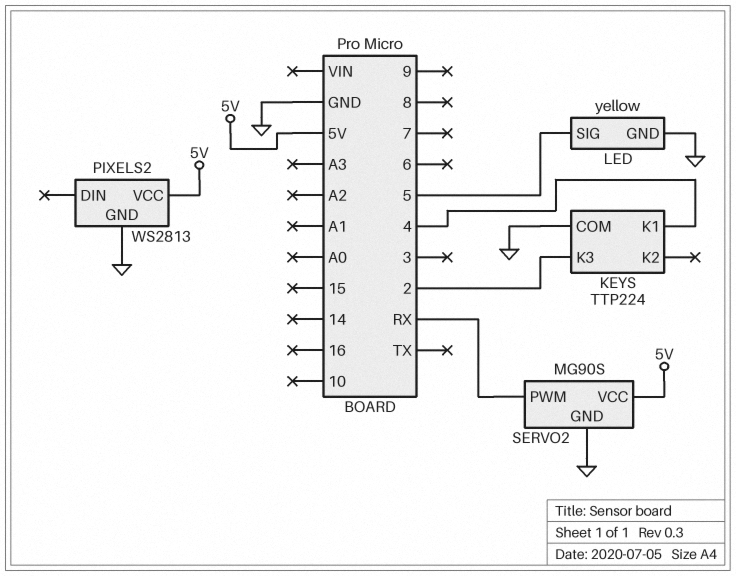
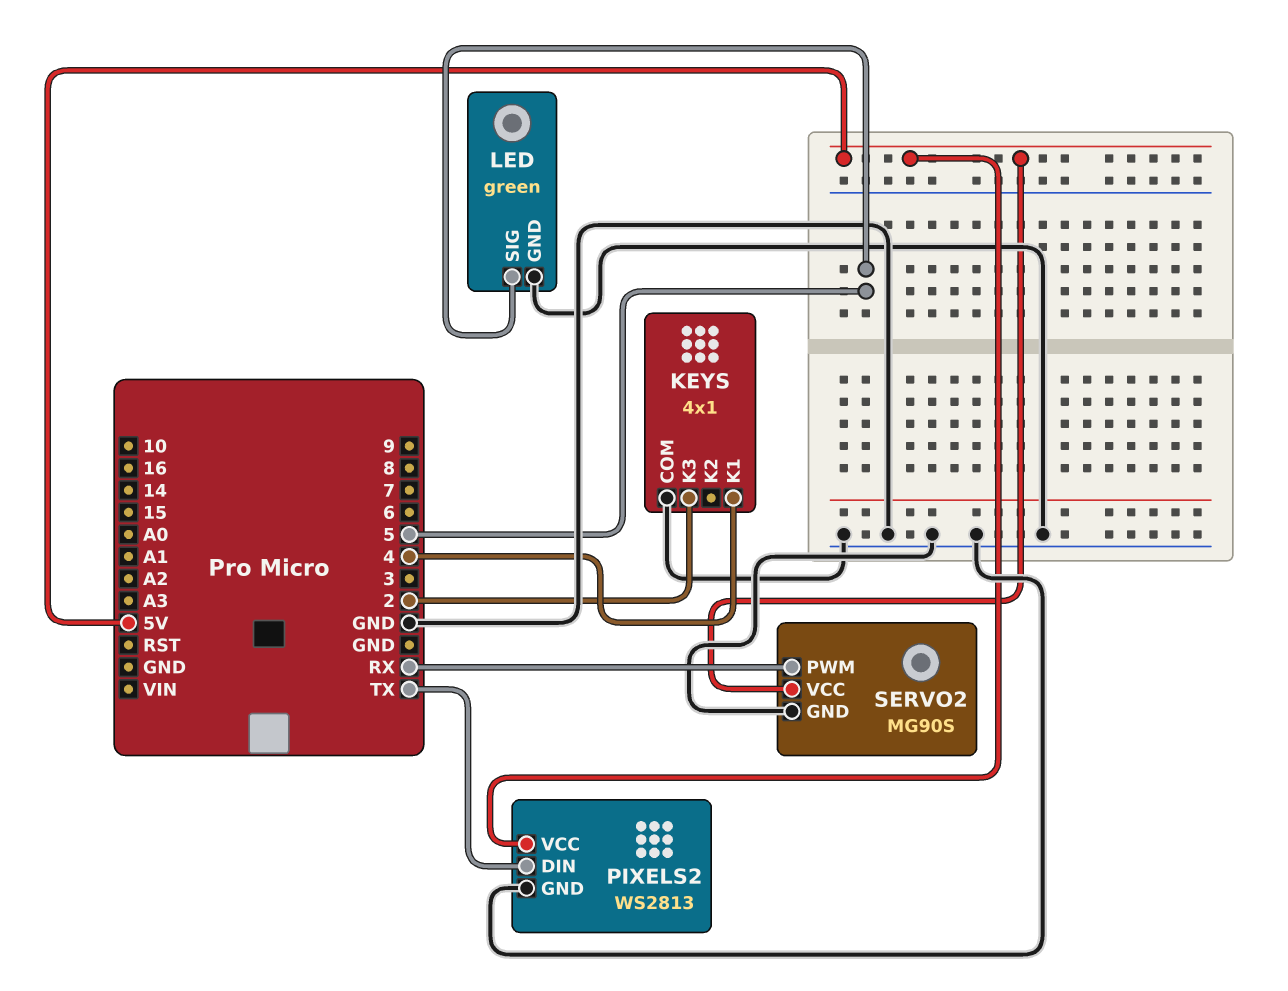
KEYS: TTP224 -> 4x1
LED: yellow -> green
PIXELS2 pin DIN: none -> TX

